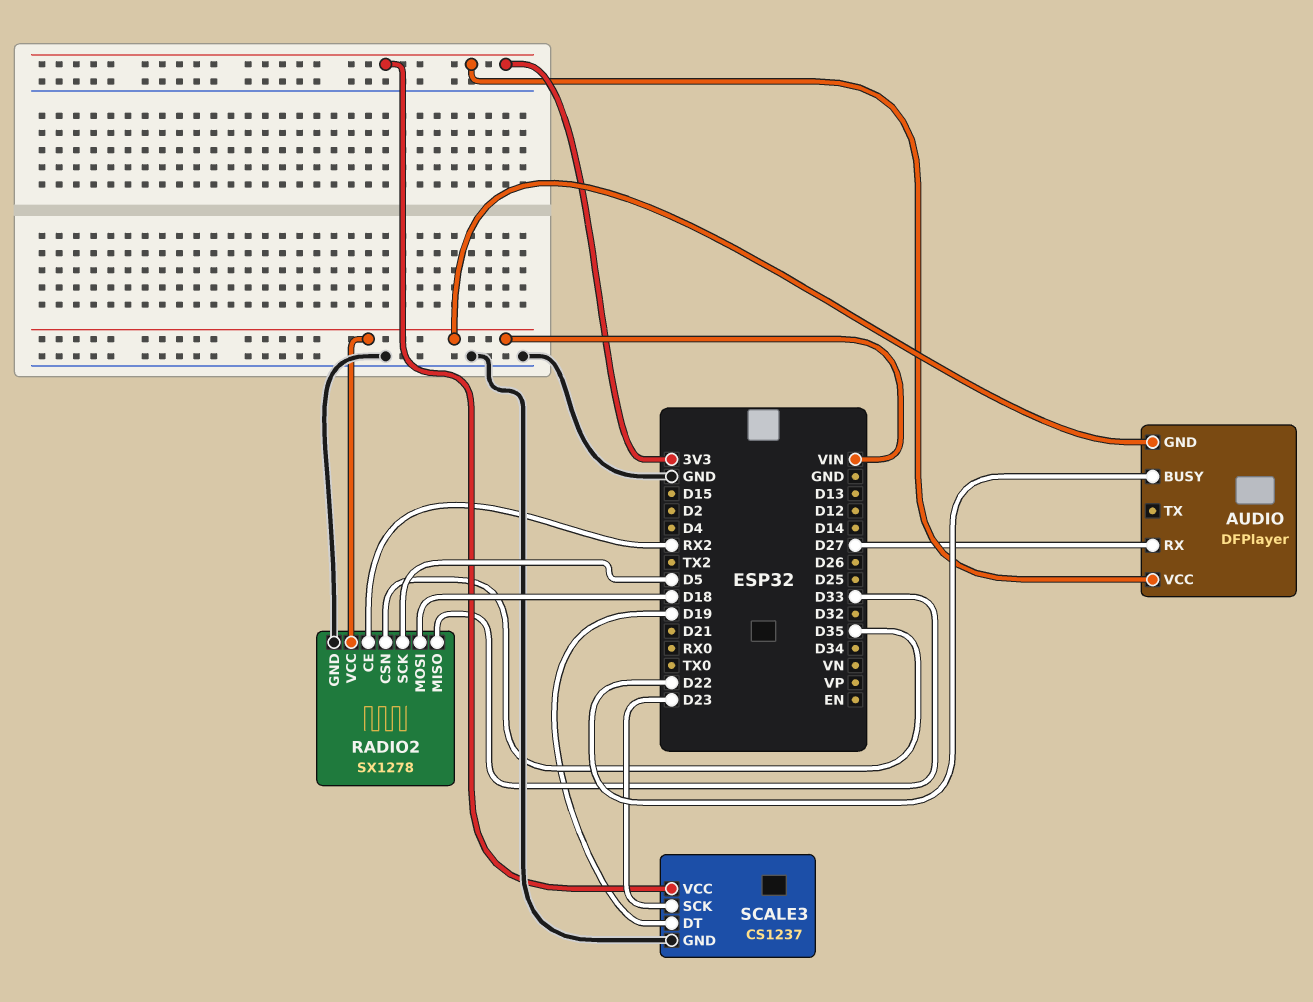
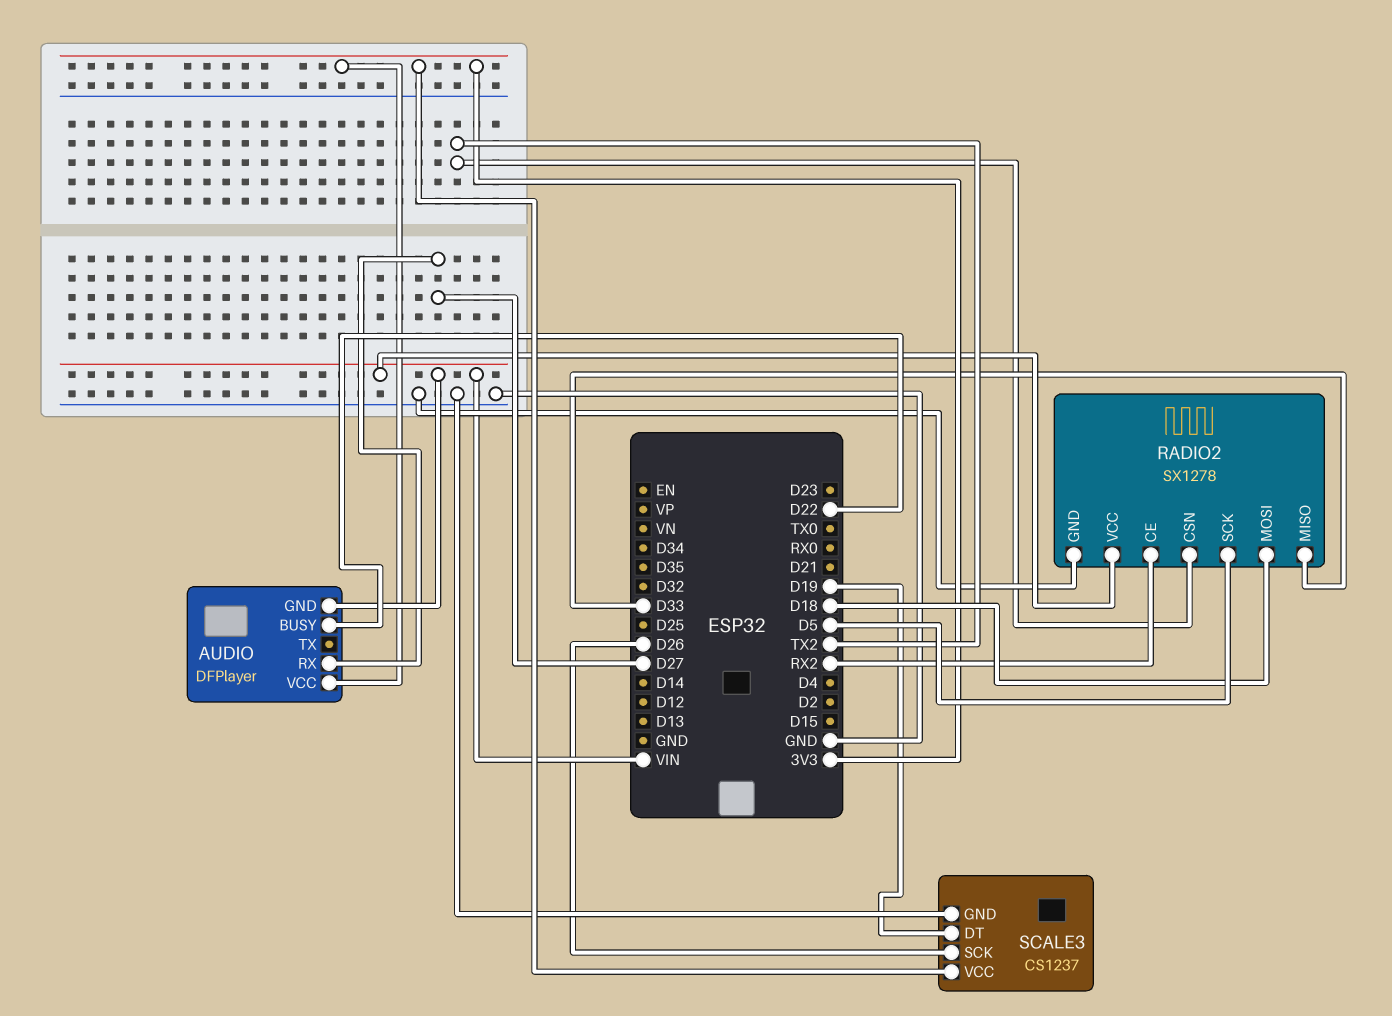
RADIO2 pin CSN: D35 -> TX2
SCALE3 pin SCK: D23 -> D26

